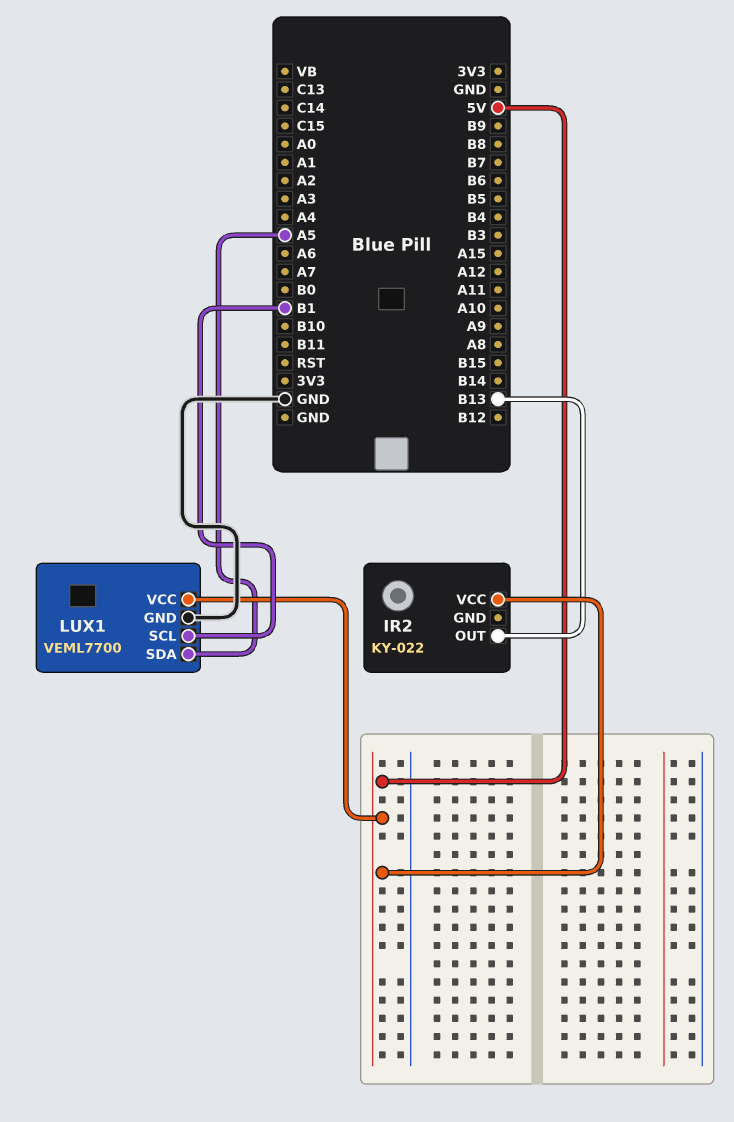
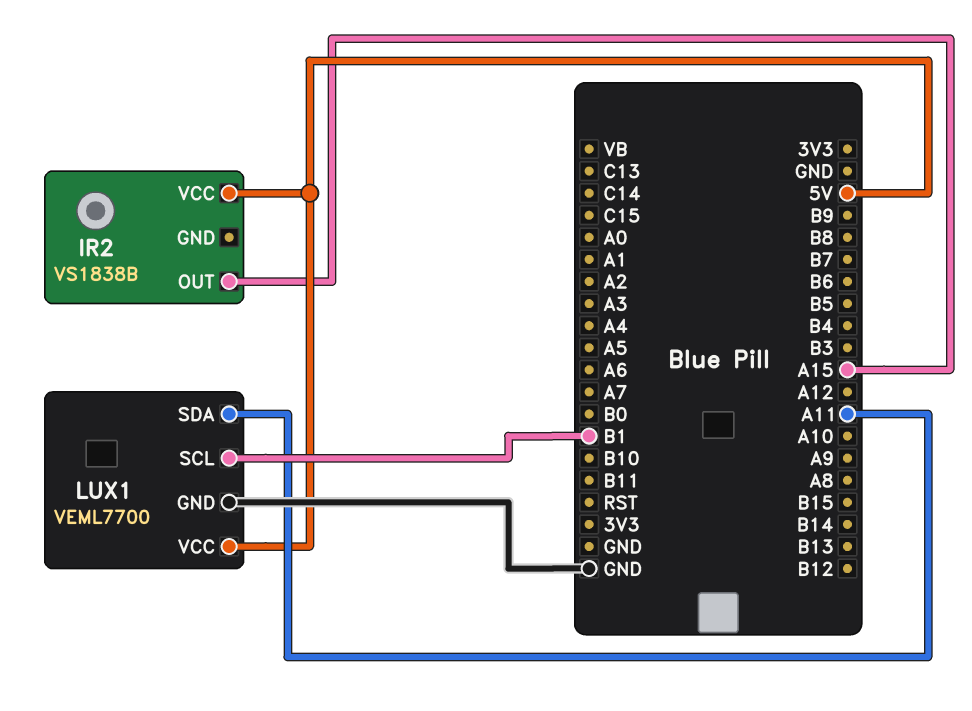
IR2: KY-022 -> VS1838B
IR2 pin OUT: B13 -> A15
LUX1 pin SDA: A5 -> A11

